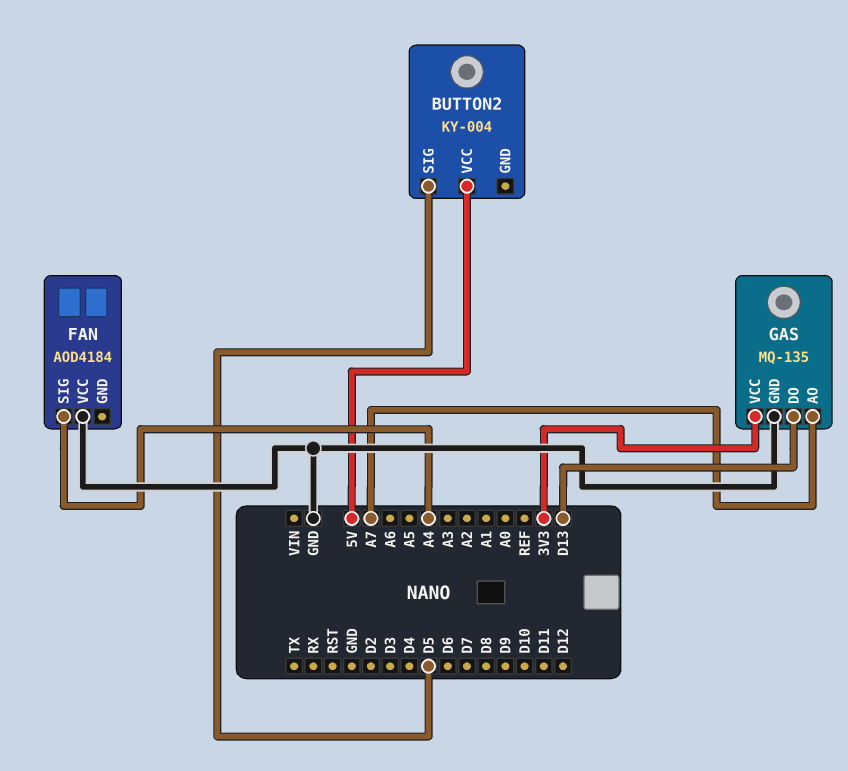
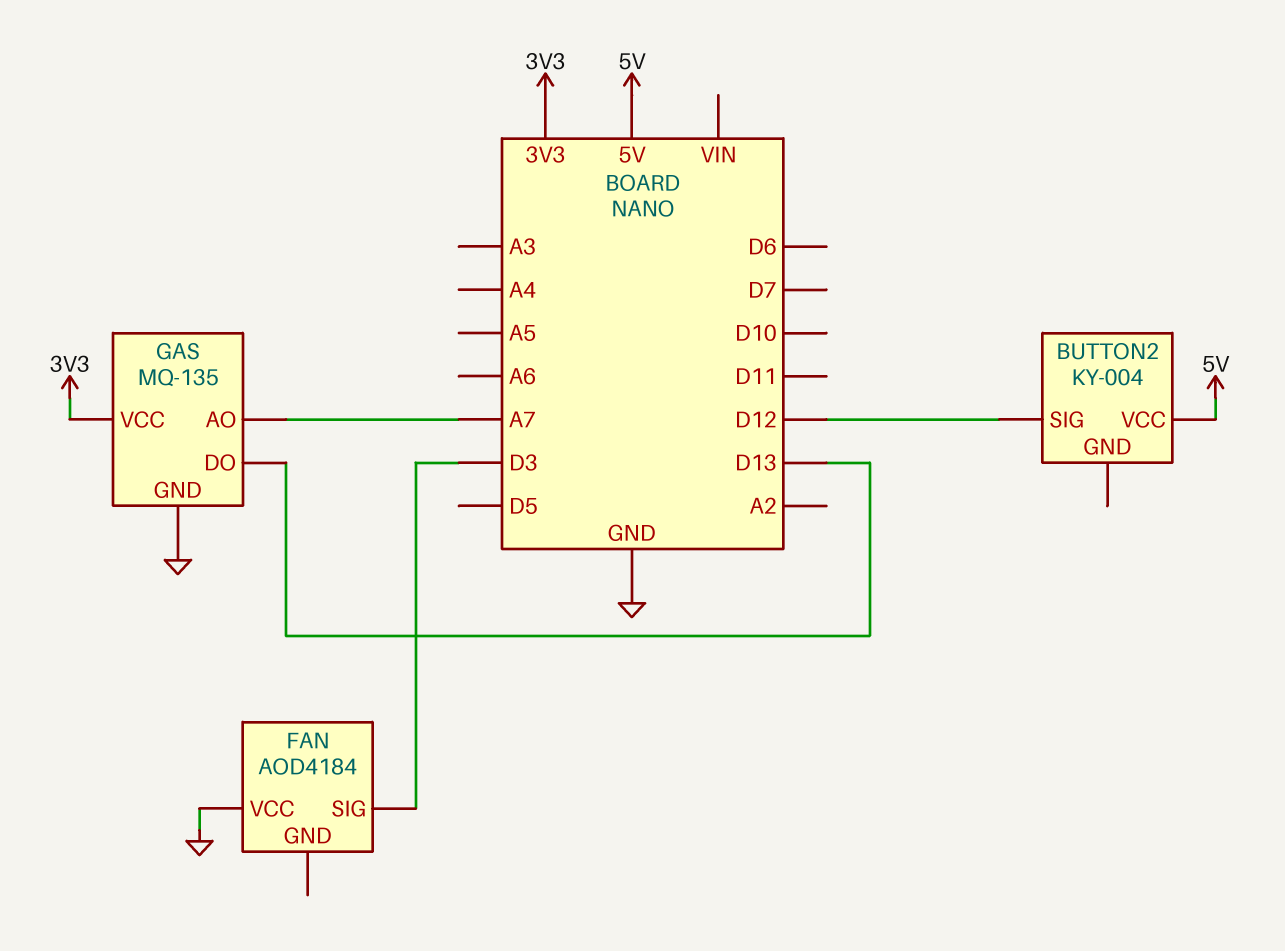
BUTTON2 pin SIG: D5 -> D12
FAN pin SIG: A4 -> D3

